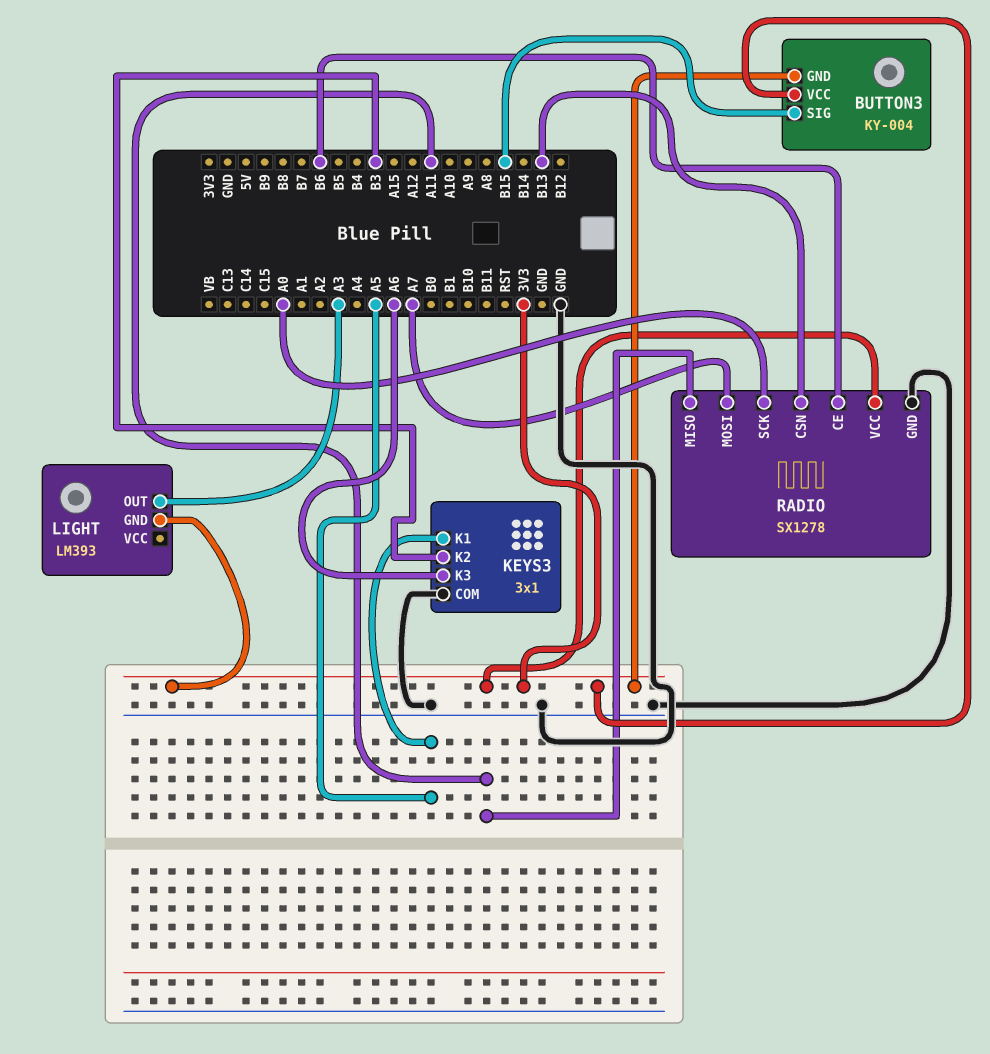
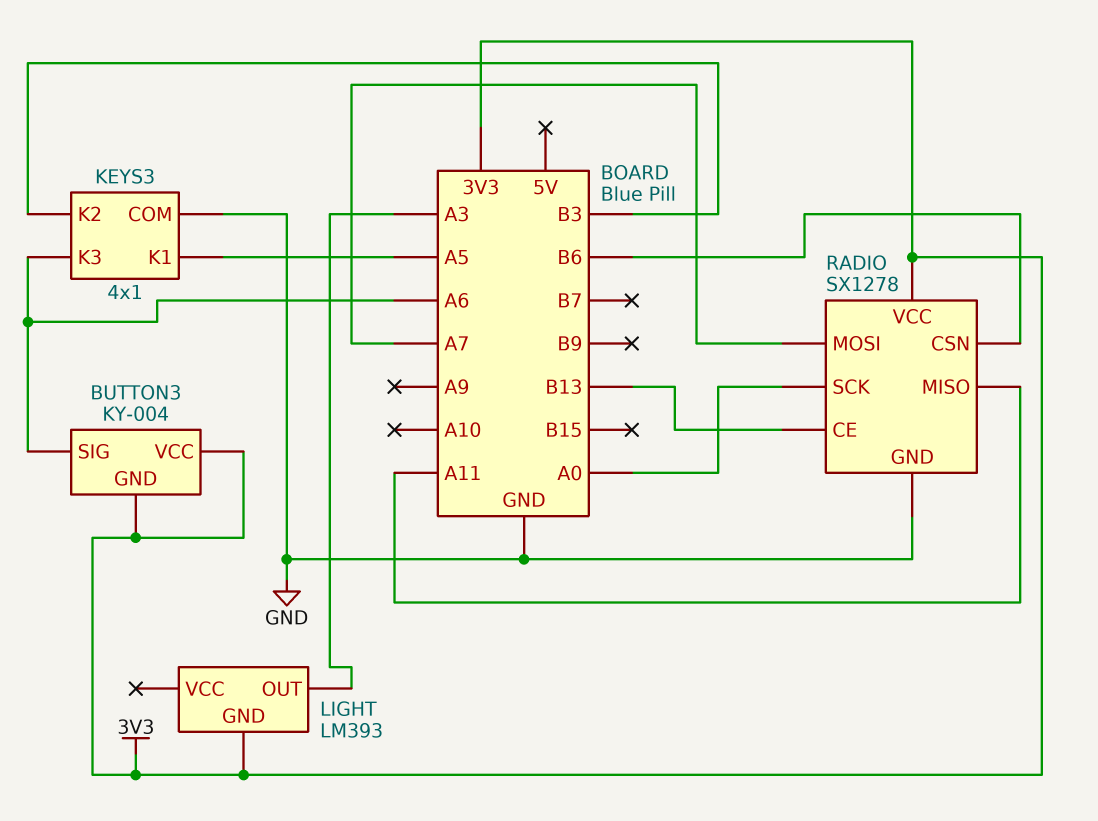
BUTTON3 pin SIG: B15 -> A6
KEYS3: 3x1 -> 4x1
RADIO pin CE: B6 -> B13
RADIO pin CSN: B13 -> B6

